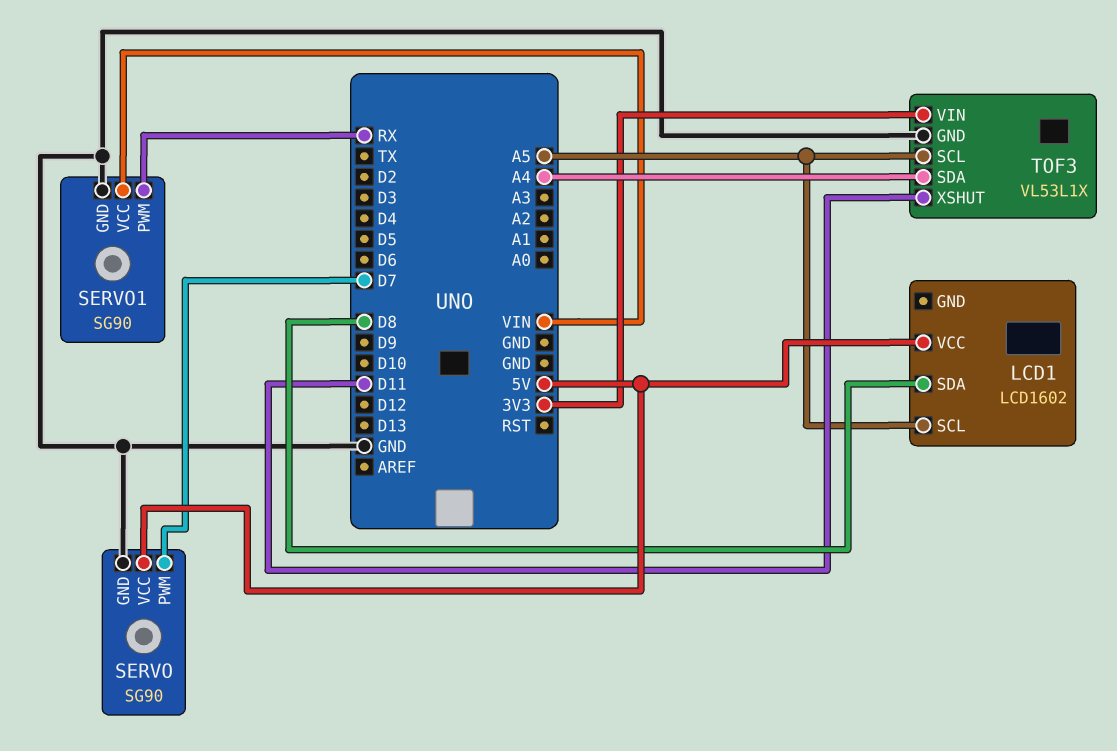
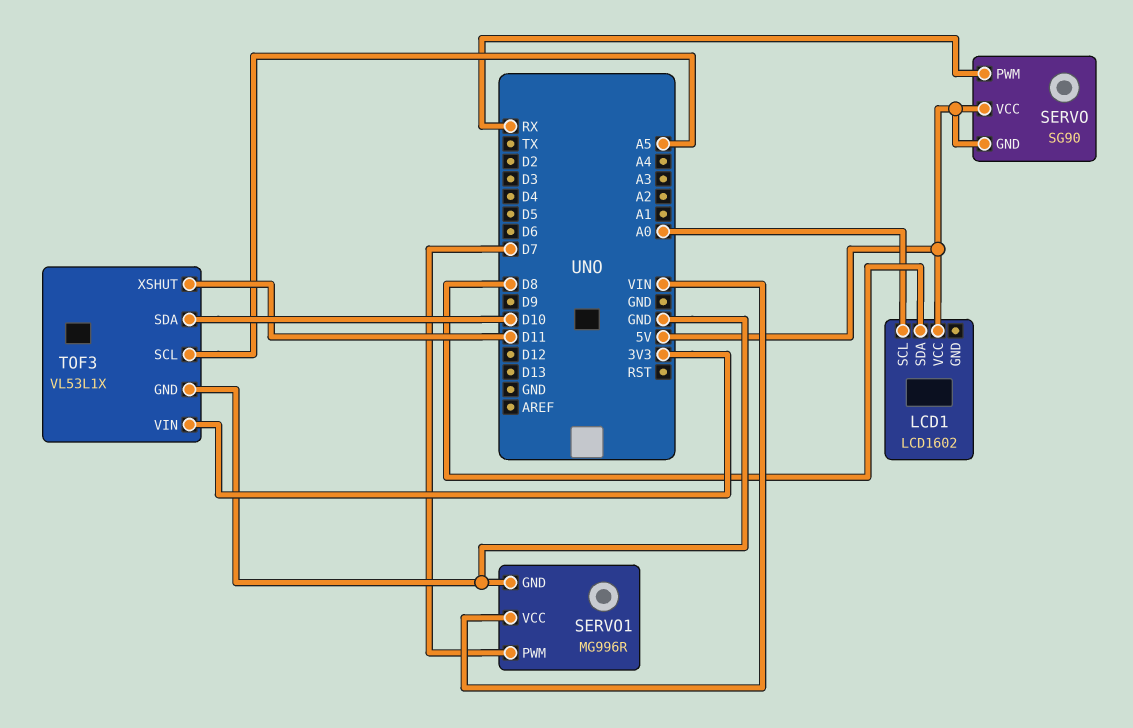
LCD1 pin SCL: A5 -> A0
SERVO pin GND: GND -> 5V
SERVO pin PWM: D7 -> RX
SERVO1: SG90 -> MG996R
SERVO1 pin PWM: RX -> D7
TOF3 pin SDA: A4 -> D10

